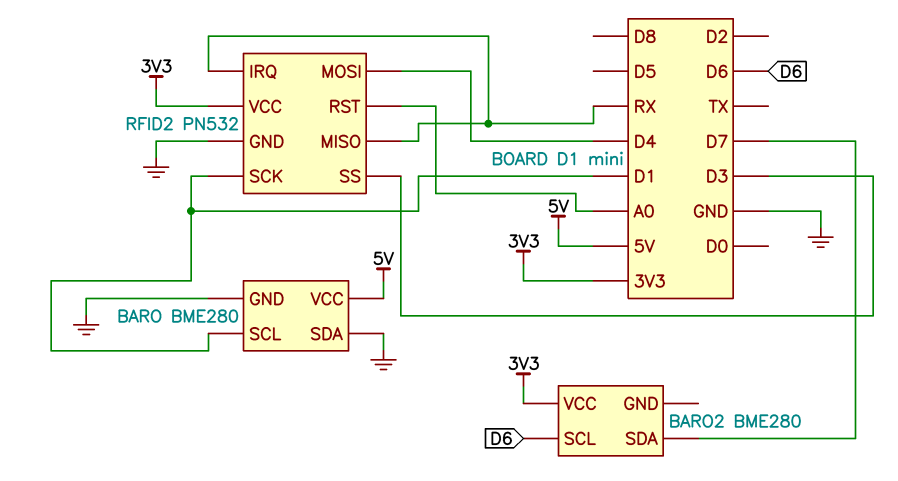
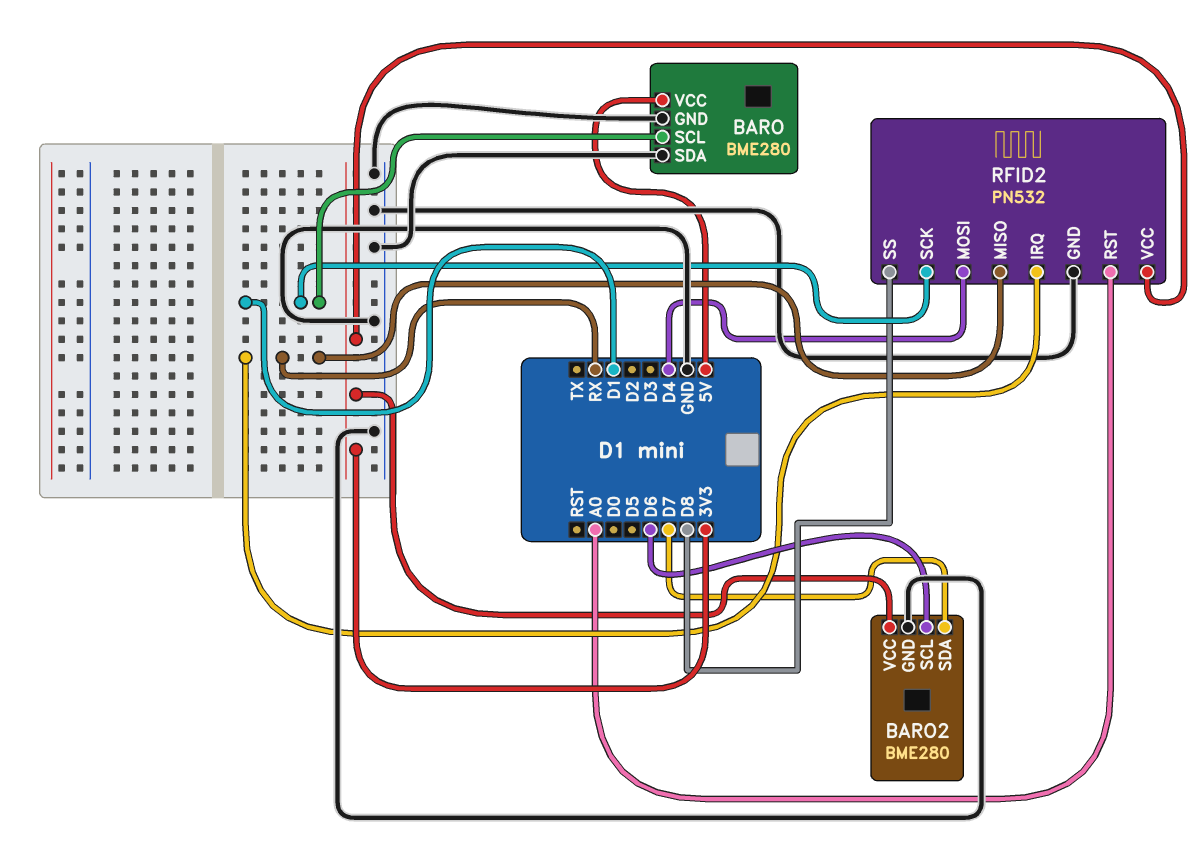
BARO2 pin GND: none -> GND
RFID2 pin SS: D3 -> D8

